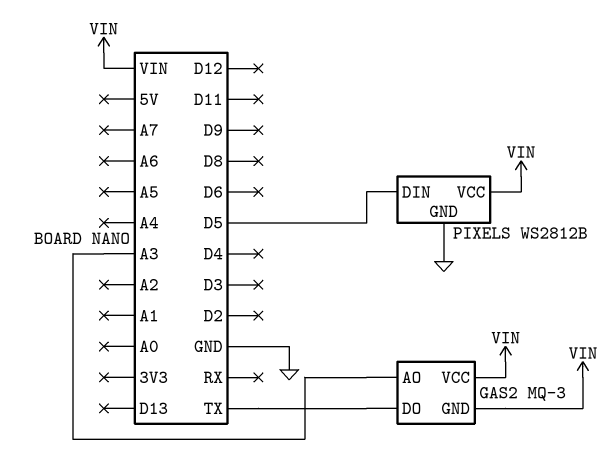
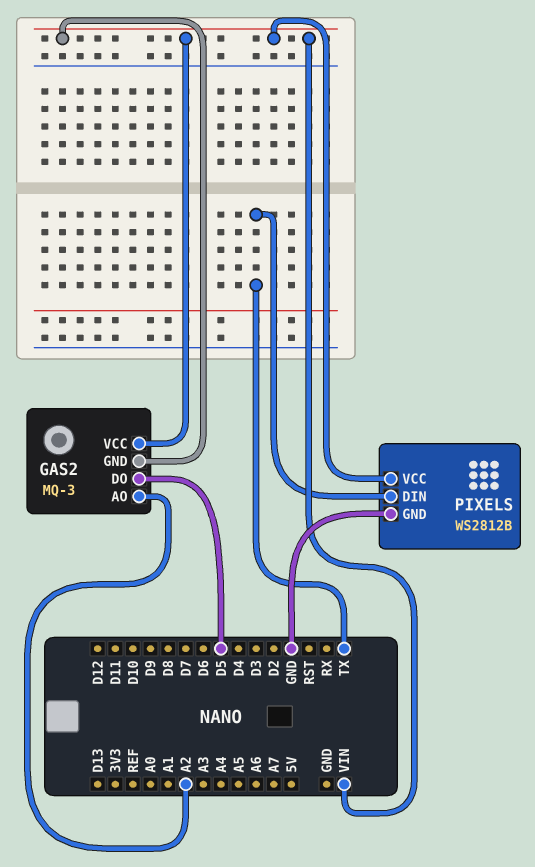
GAS2 pin AO: A3 -> A2
GAS2 pin DO: TX -> D5
PIXELS pin DIN: D5 -> TX

